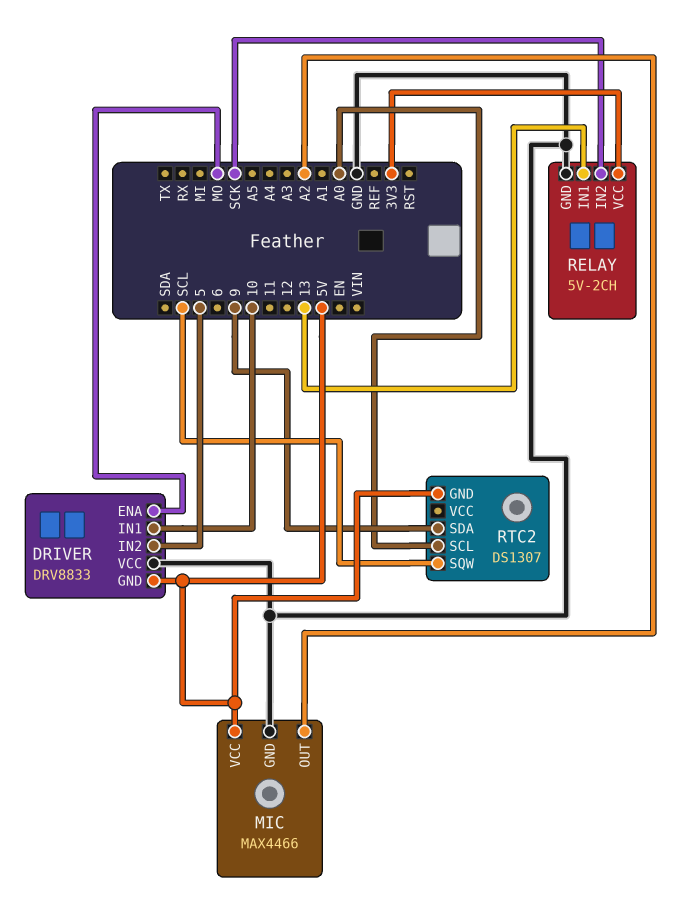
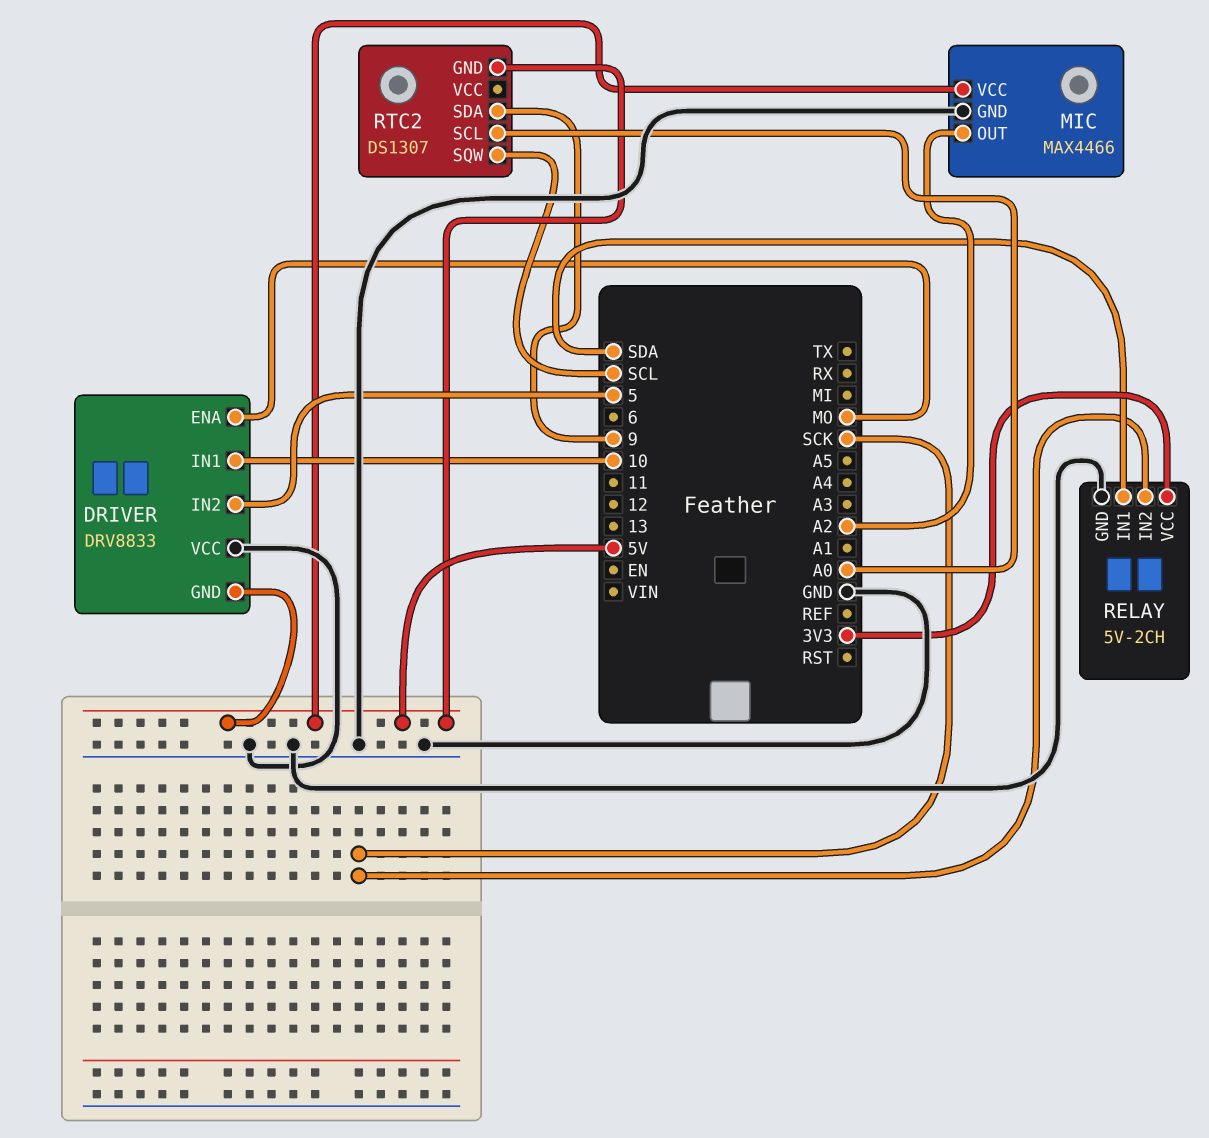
RELAY pin IN1: 13 -> SDA

